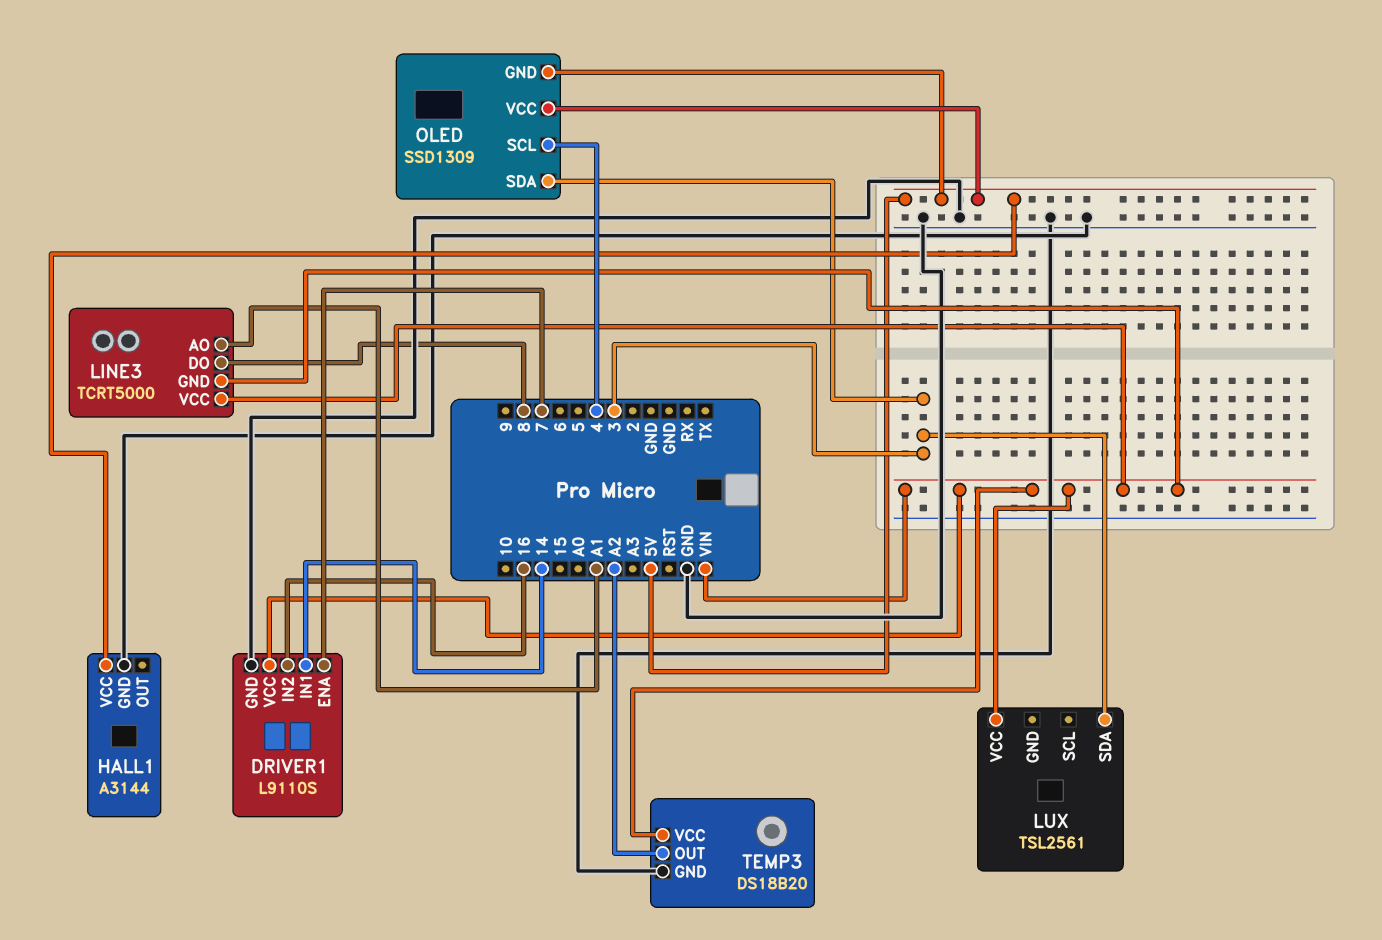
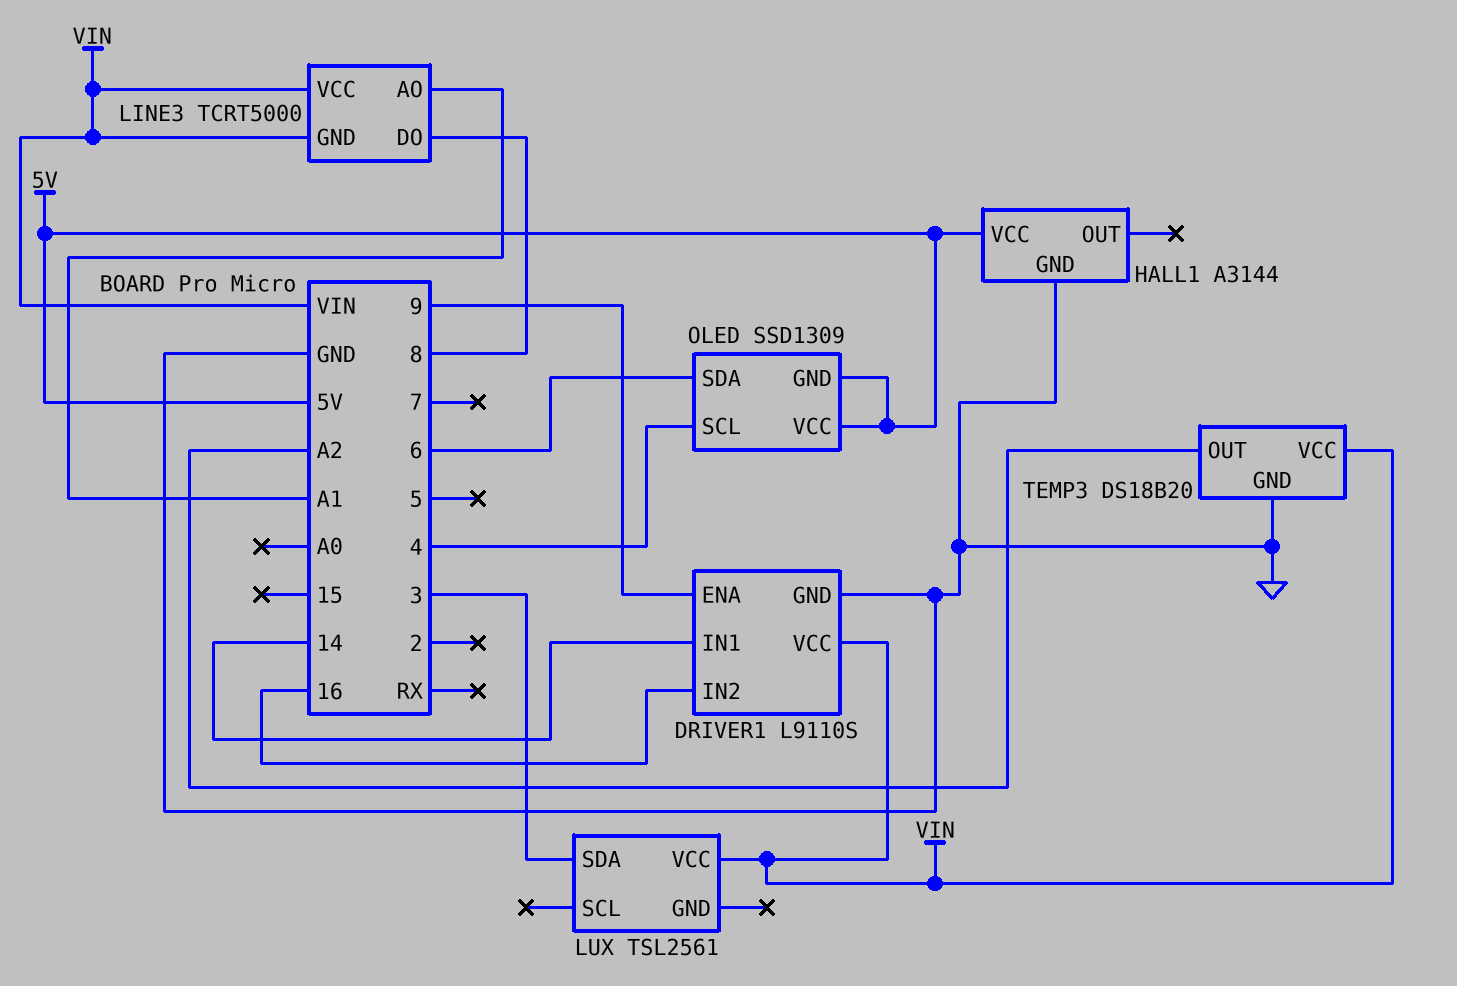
DRIVER1 pin ENA: 7 -> 9
OLED pin SDA: 3 -> 6

